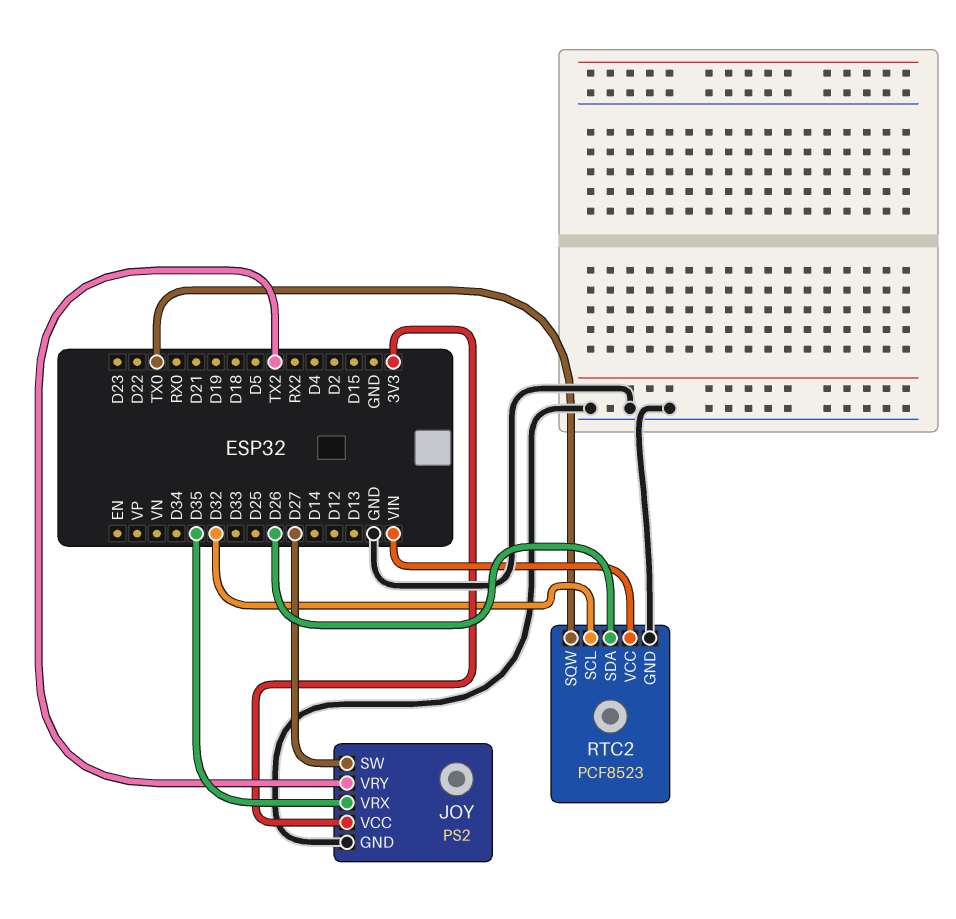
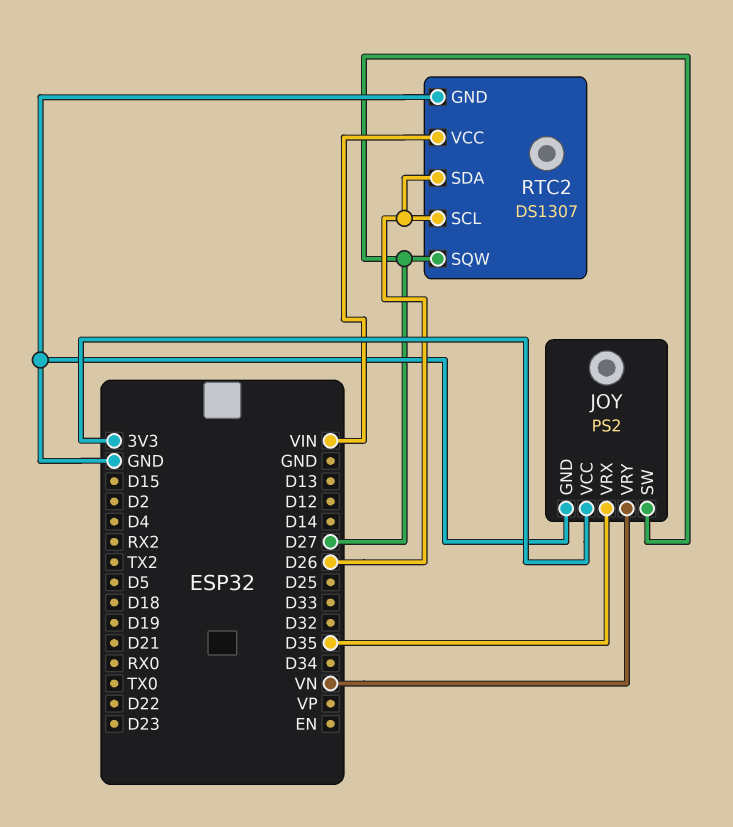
JOY pin VRY: TX2 -> VN
RTC2: PCF8523 -> DS1307
RTC2 pin SCL: D32 -> D26
RTC2 pin SQW: TX0 -> D27

